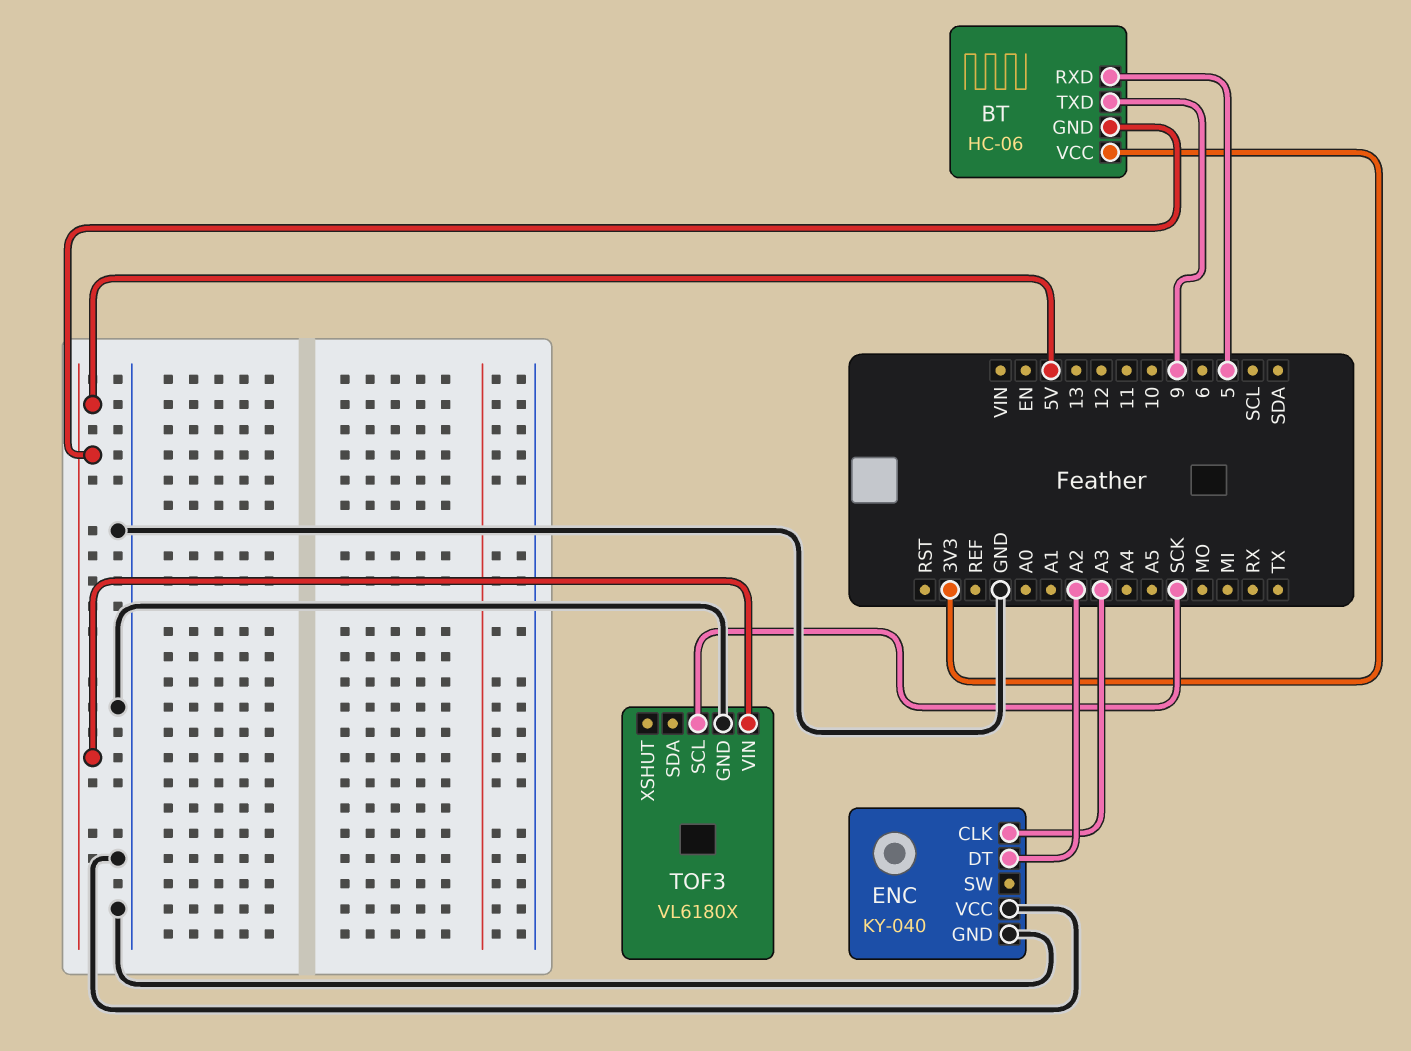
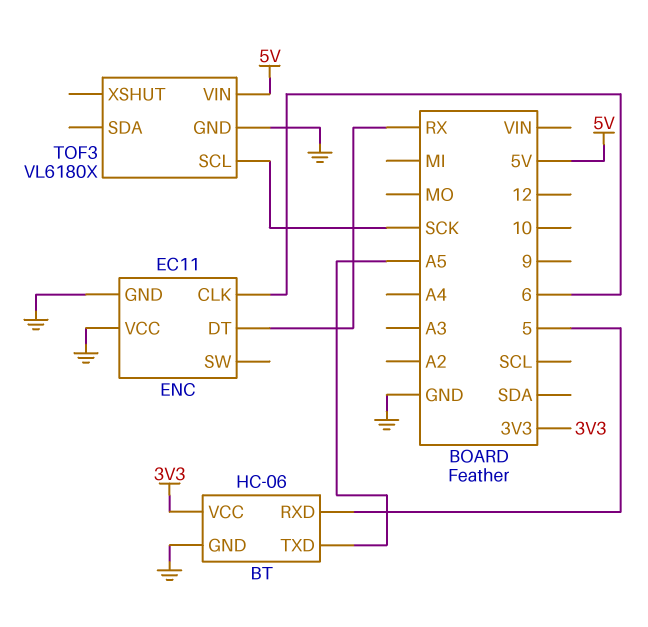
BT pin GND: 5V -> GND
BT pin TXD: 9 -> A5
ENC: KY-040 -> EC11
ENC pin CLK: A3 -> 6
ENC pin DT: A2 -> RX

